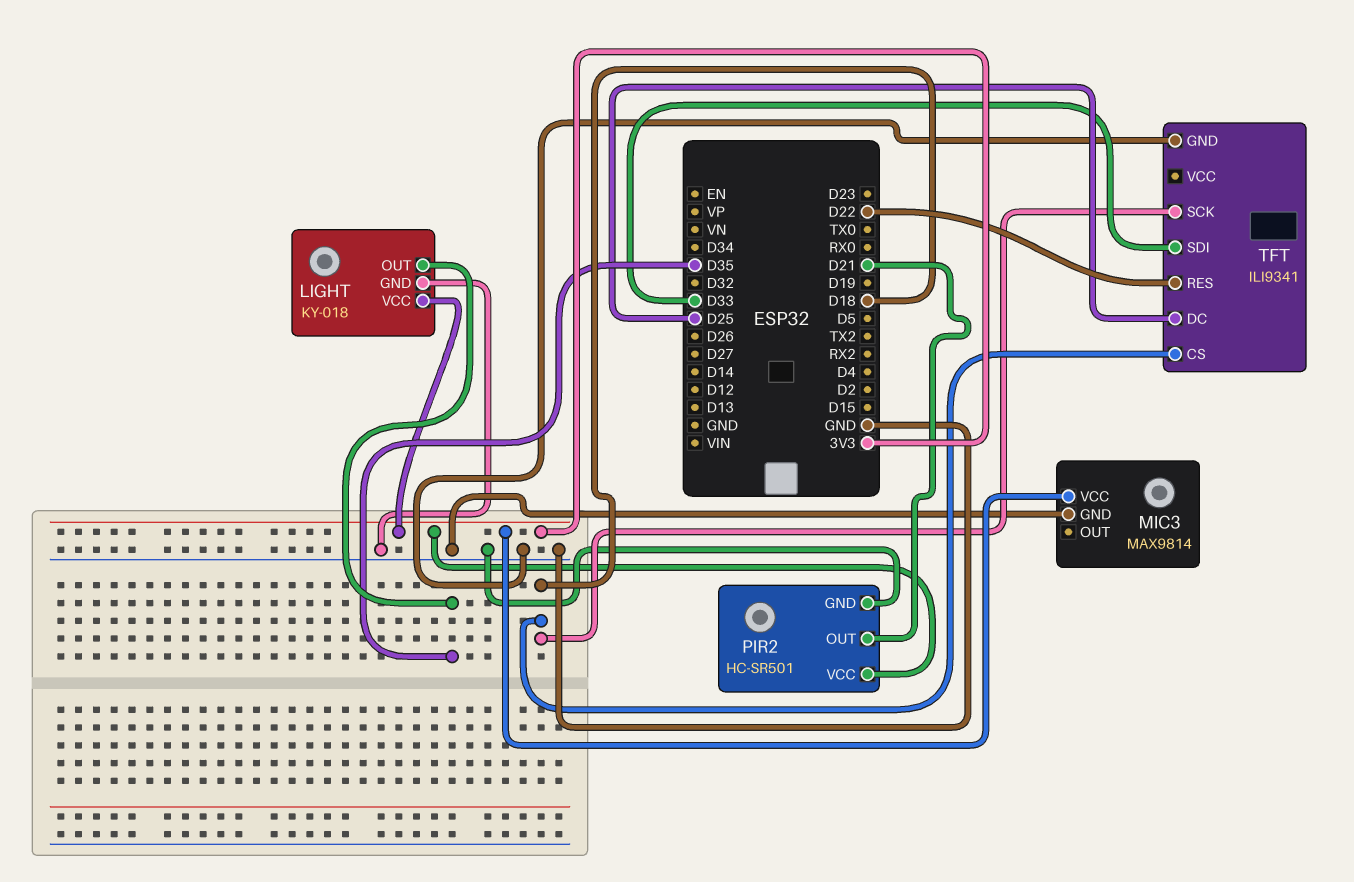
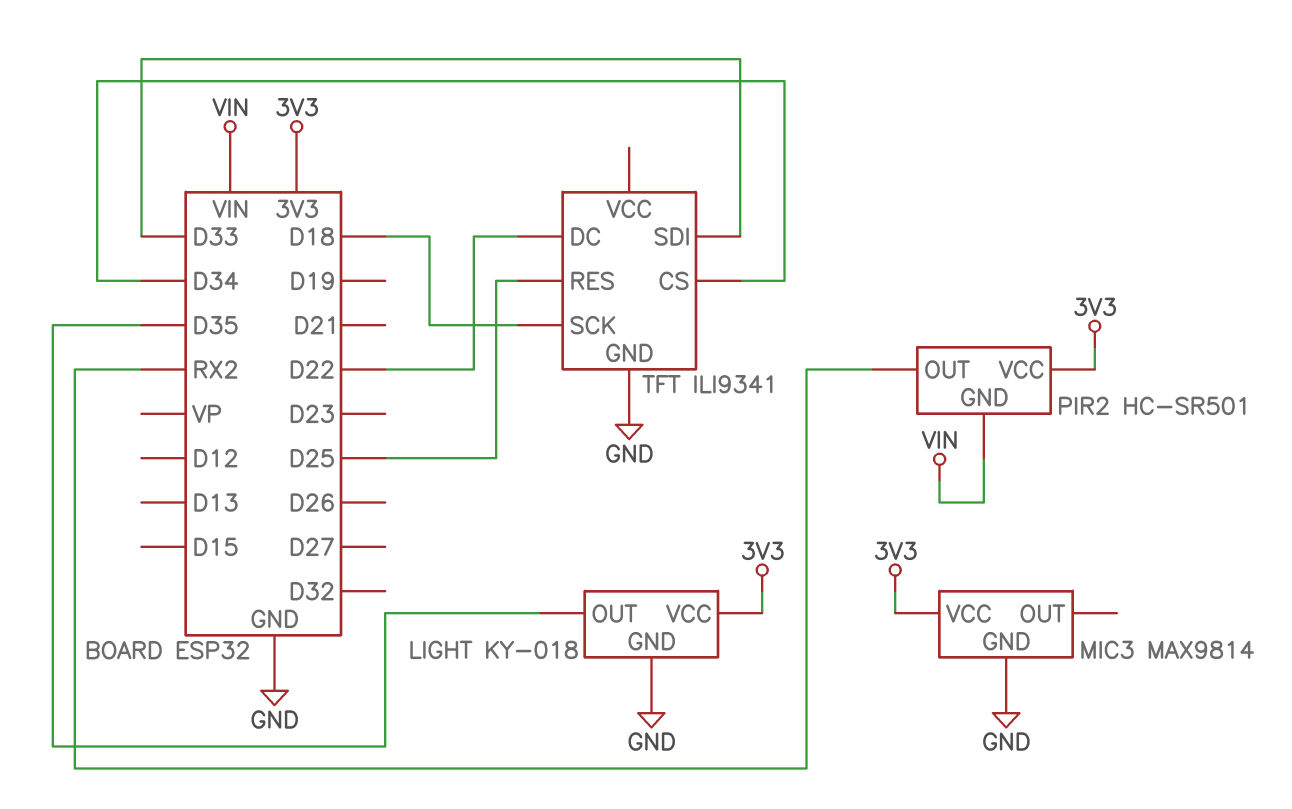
PIR2 pin GND: GND -> VIN
PIR2 pin OUT: D21 -> RX2
TFT pin CS: D18 -> D34
TFT pin DC: D25 -> D22
TFT pin RES: D22 -> D25

